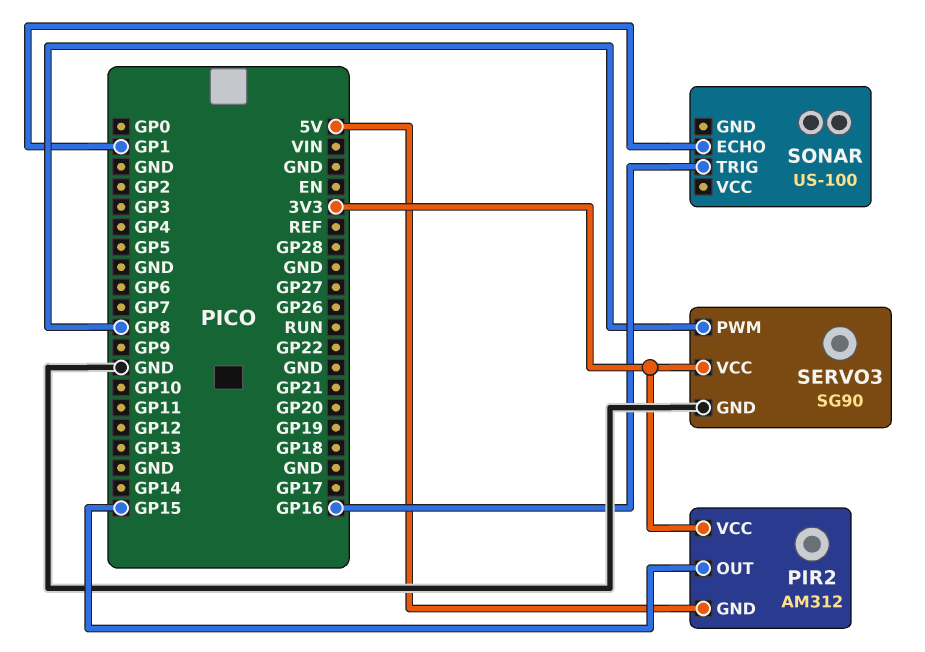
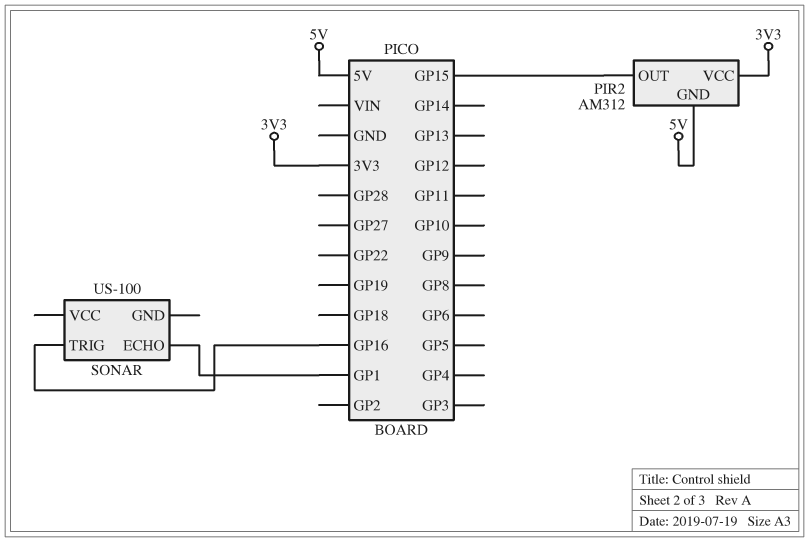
SERVO3: SG90 -> none
SERVO3 pin GND: GND -> none
SERVO3 pin PWM: GP8 -> none
SERVO3 pin VCC: 3V3 -> none

